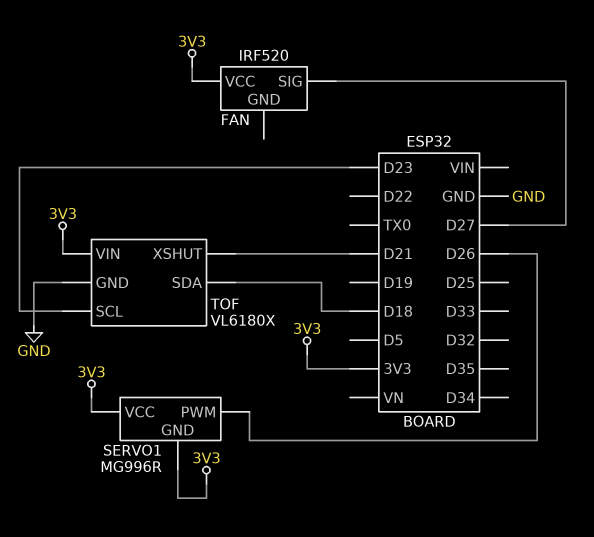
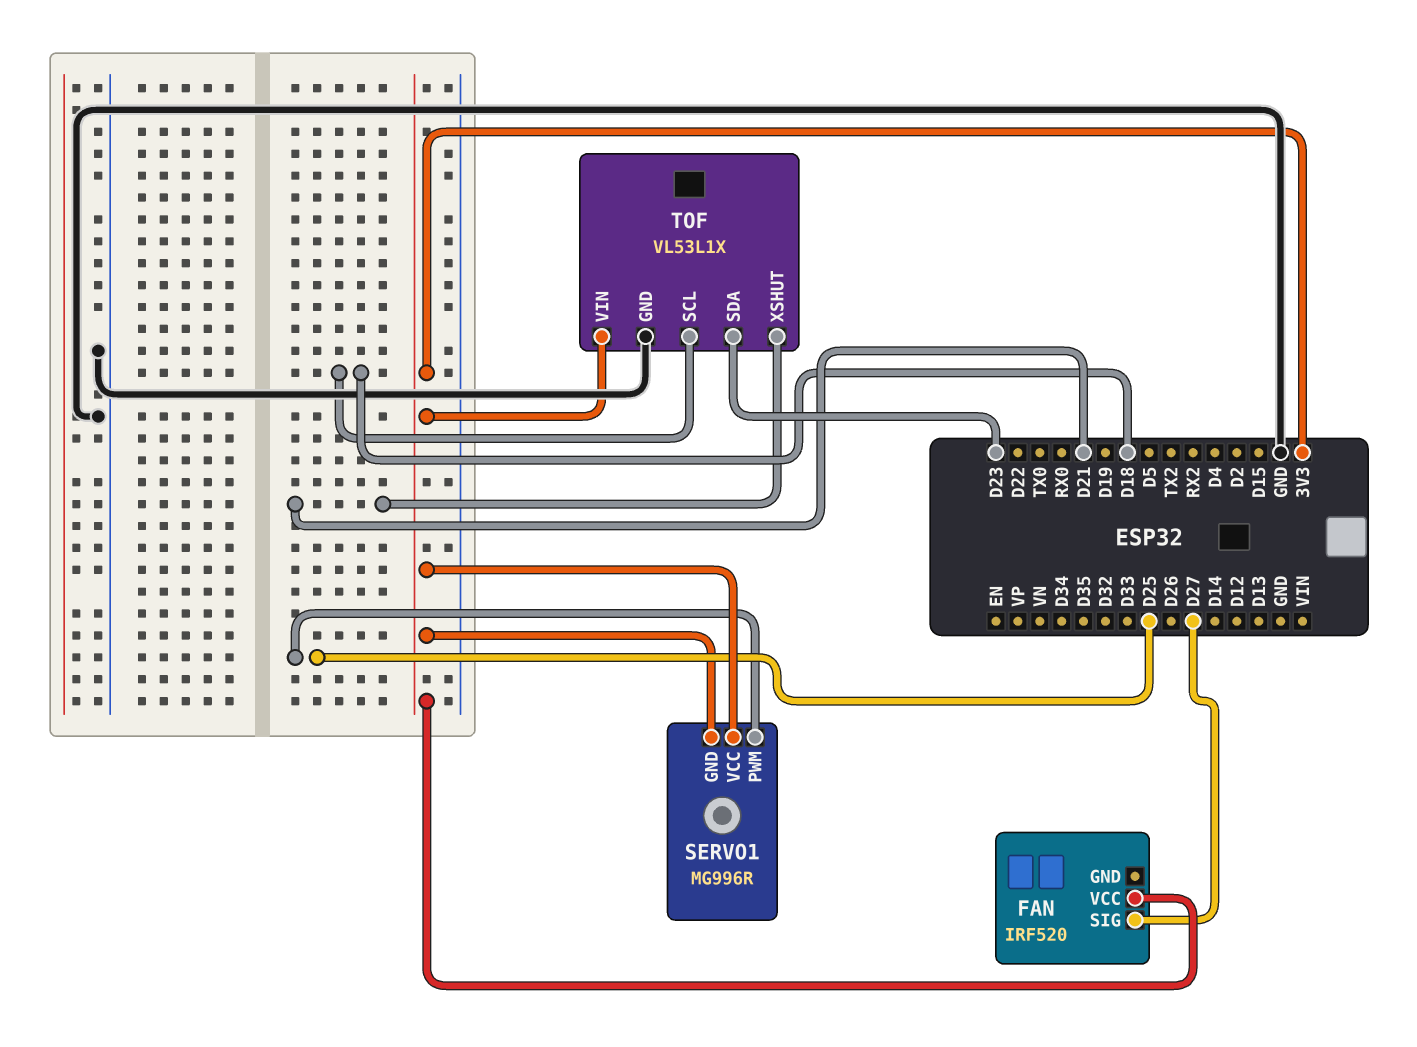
SERVO1 pin PWM: D26 -> D25
TOF: VL6180X -> VL53L1X
TOF pin SCL: D23 -> D18
TOF pin SDA: D18 -> D23

